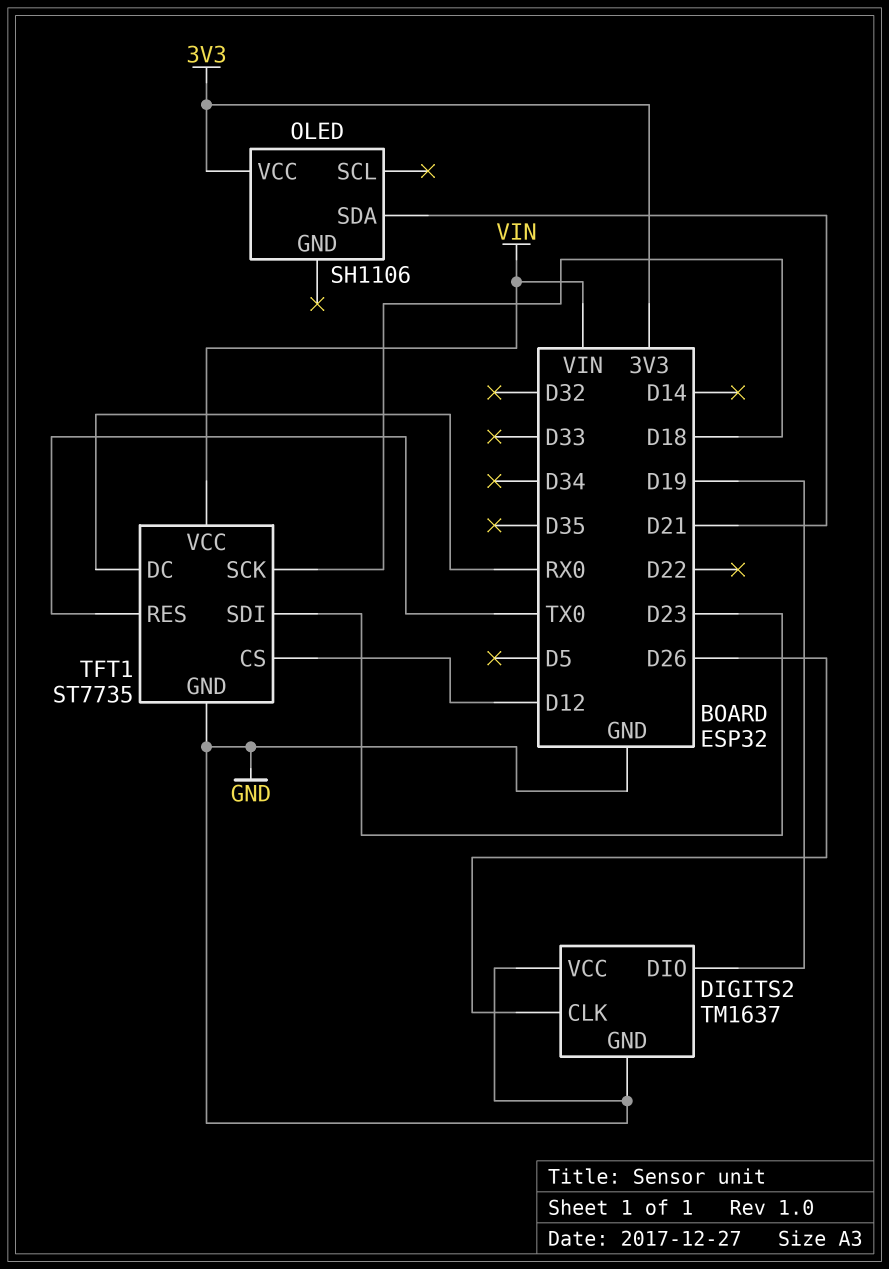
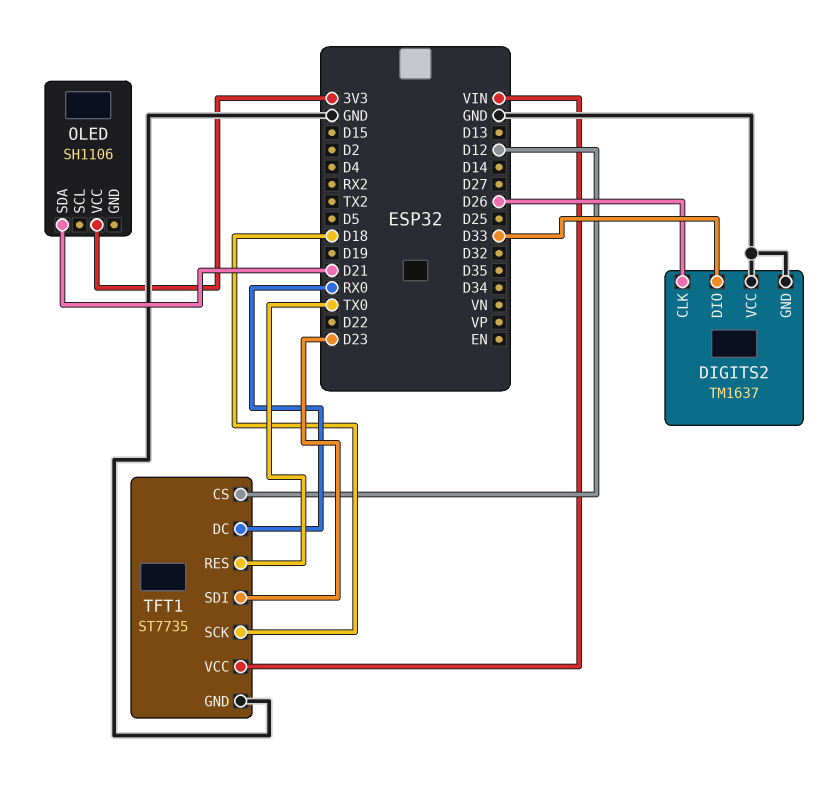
DIGITS2 pin DIO: D19 -> D33

